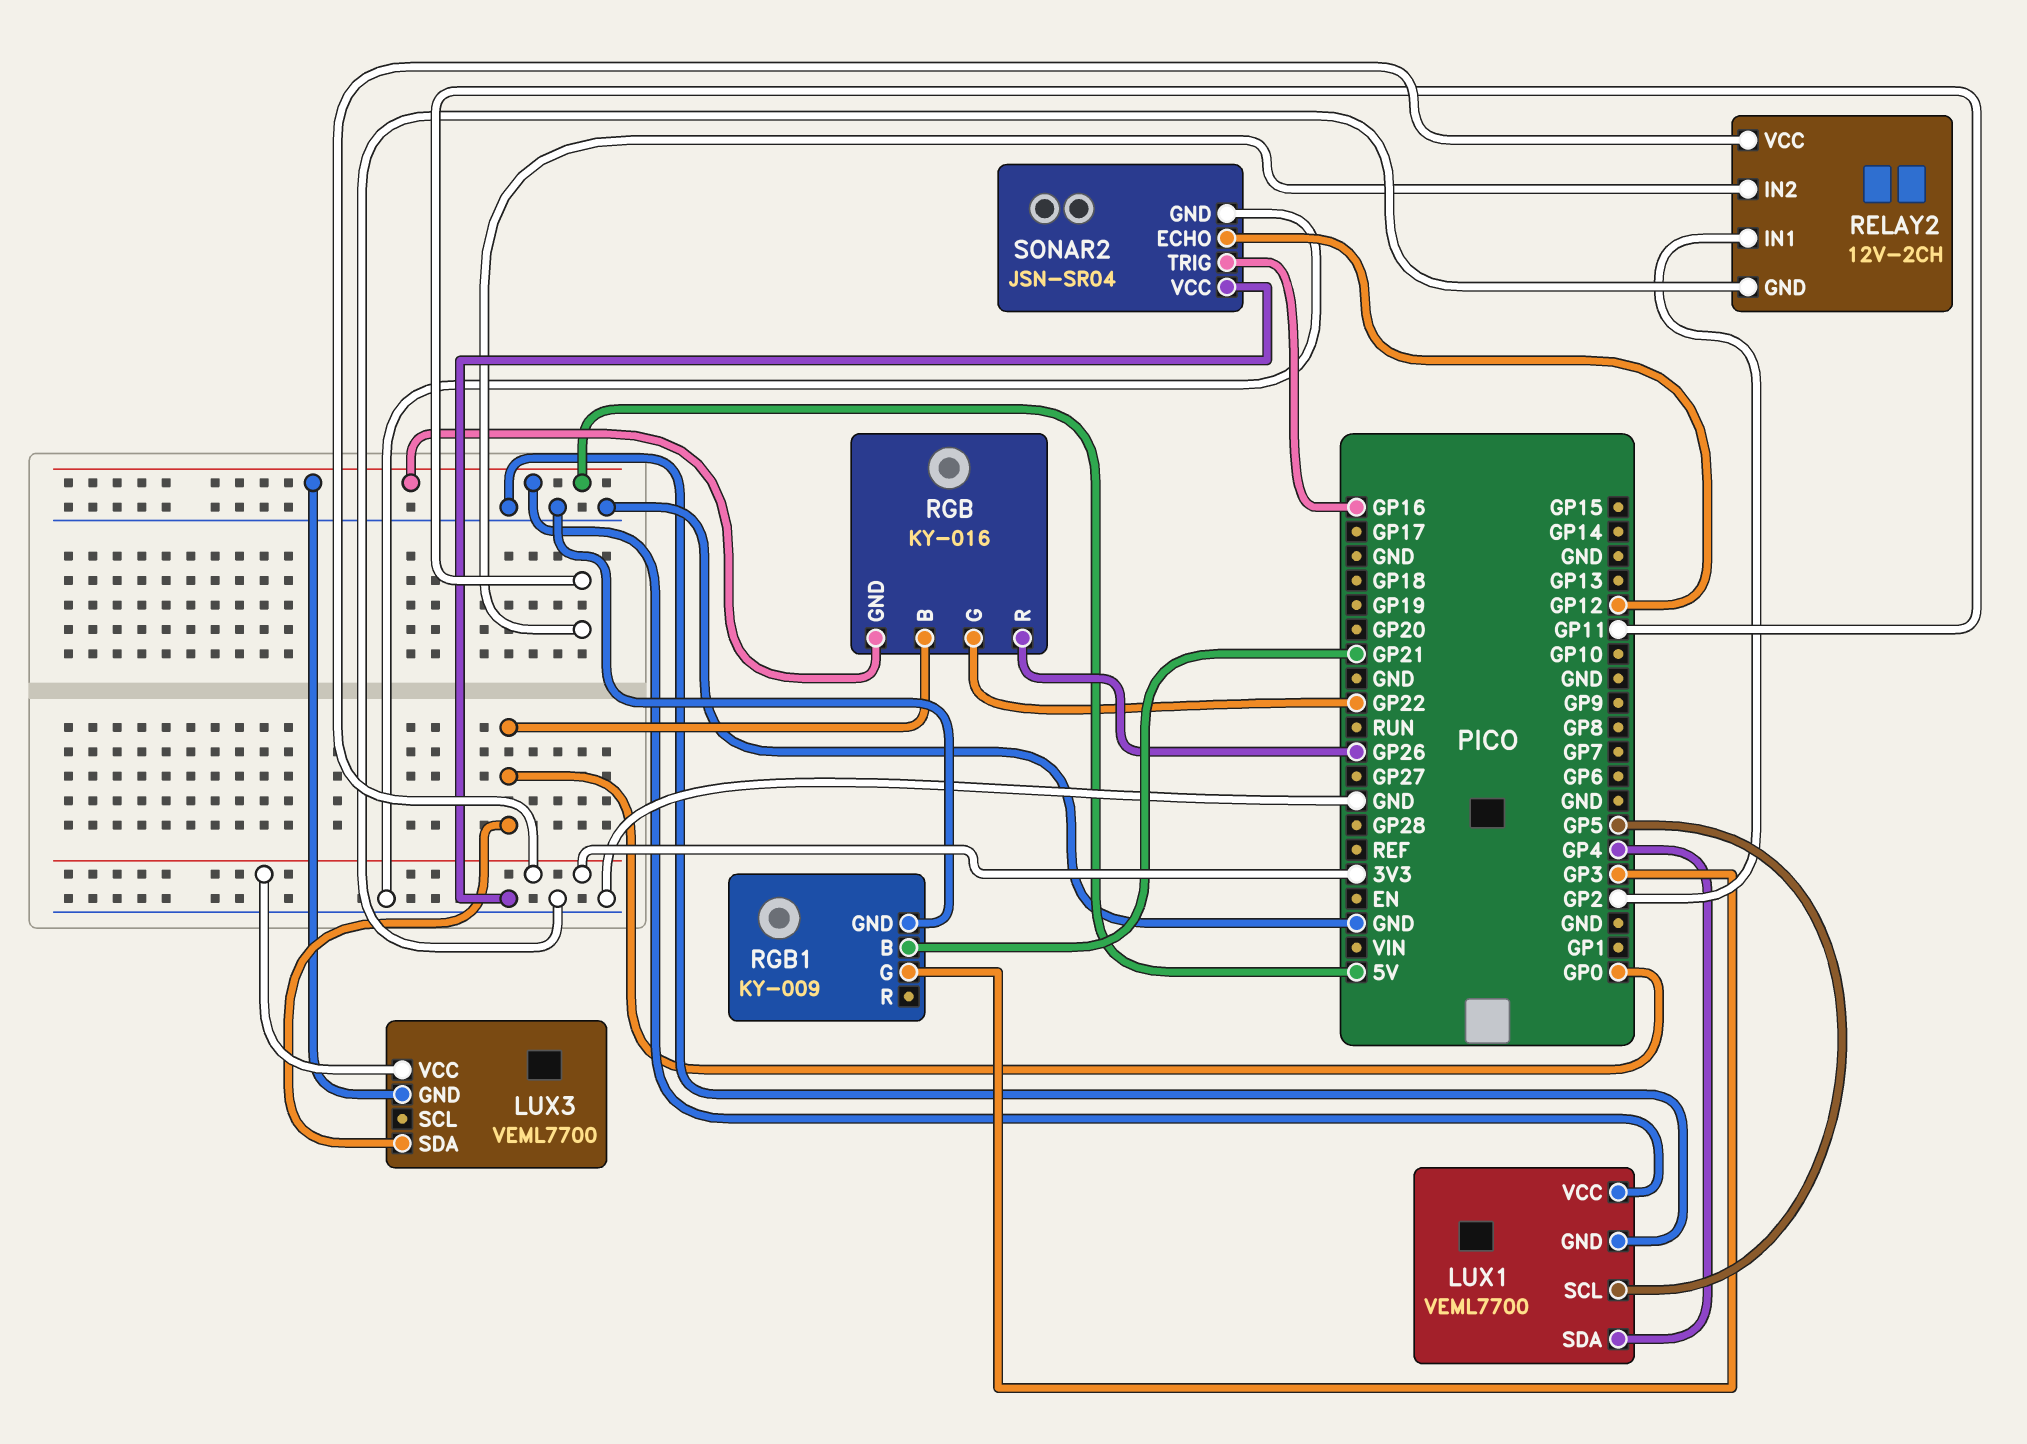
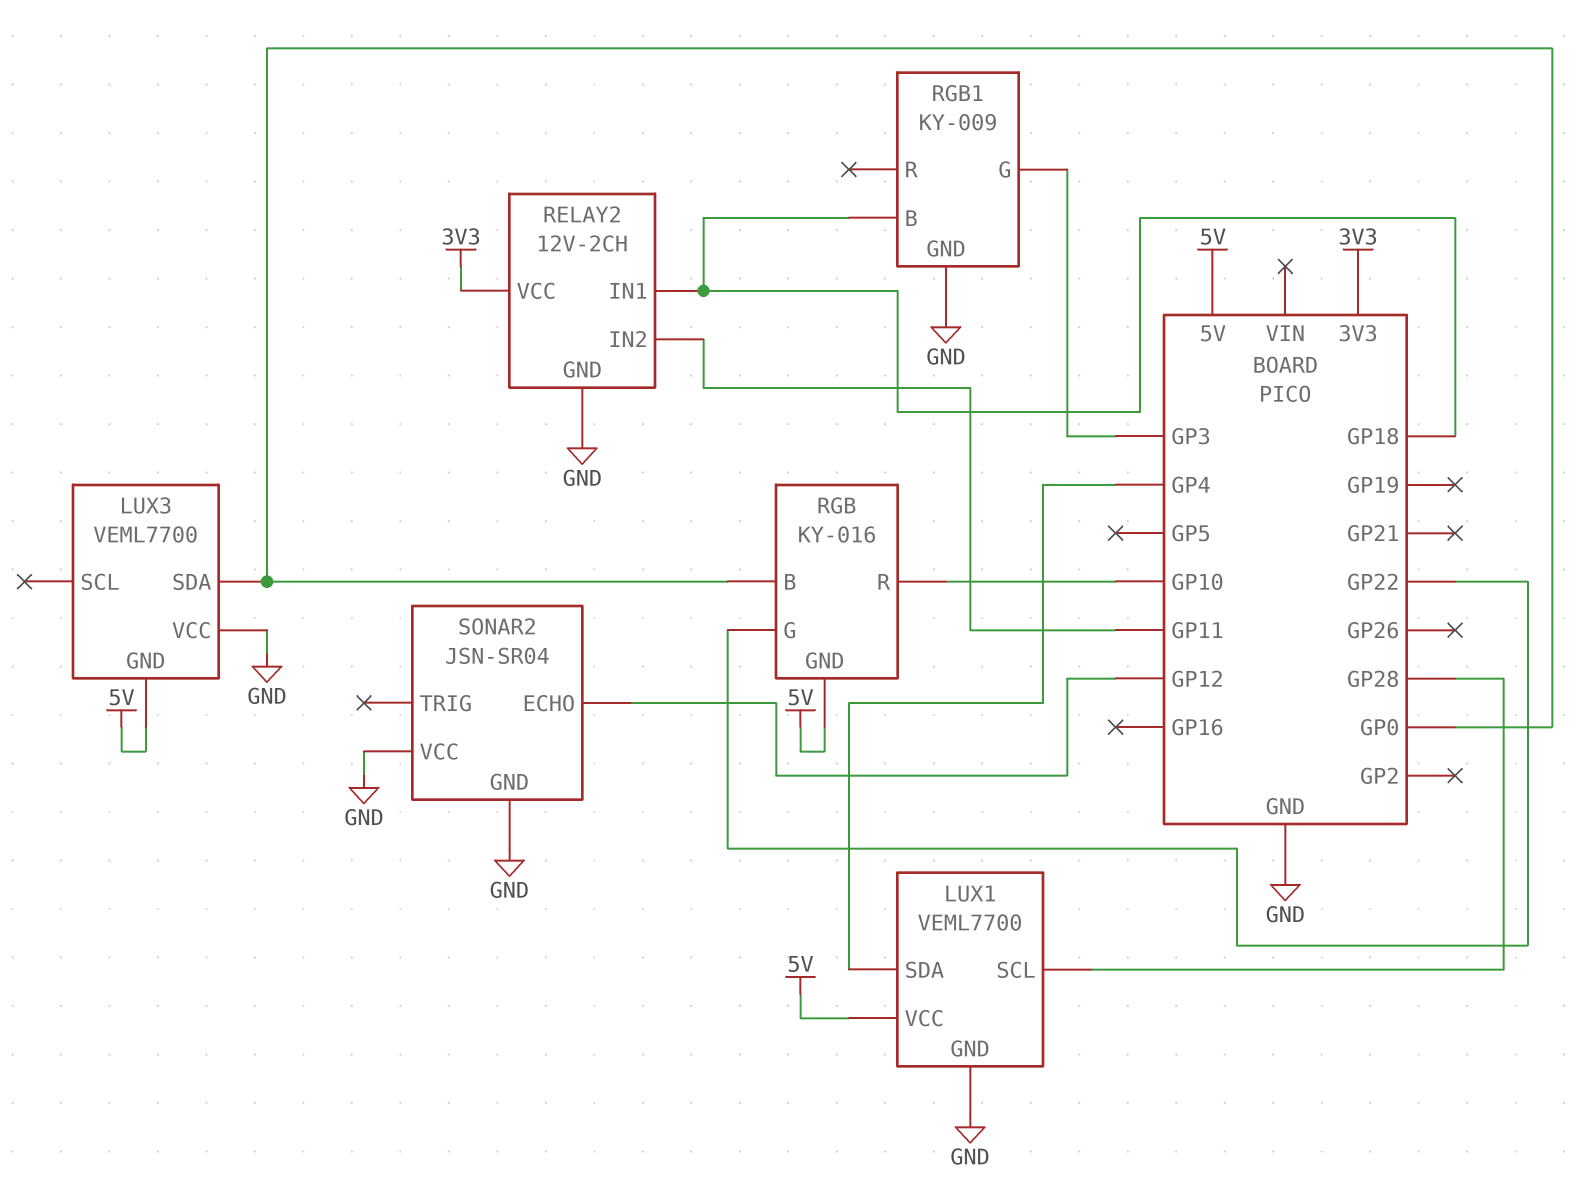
LUX1 pin SCL: GP5 -> GP28
LUX3 pin VCC: 3V3 -> GND
RELAY2 pin IN1: GP2 -> GP18
RGB pin R: GP26 -> GP10
RGB1 pin B: GP21 -> GP18
SONAR2 pin TRIG: GP16 -> none

